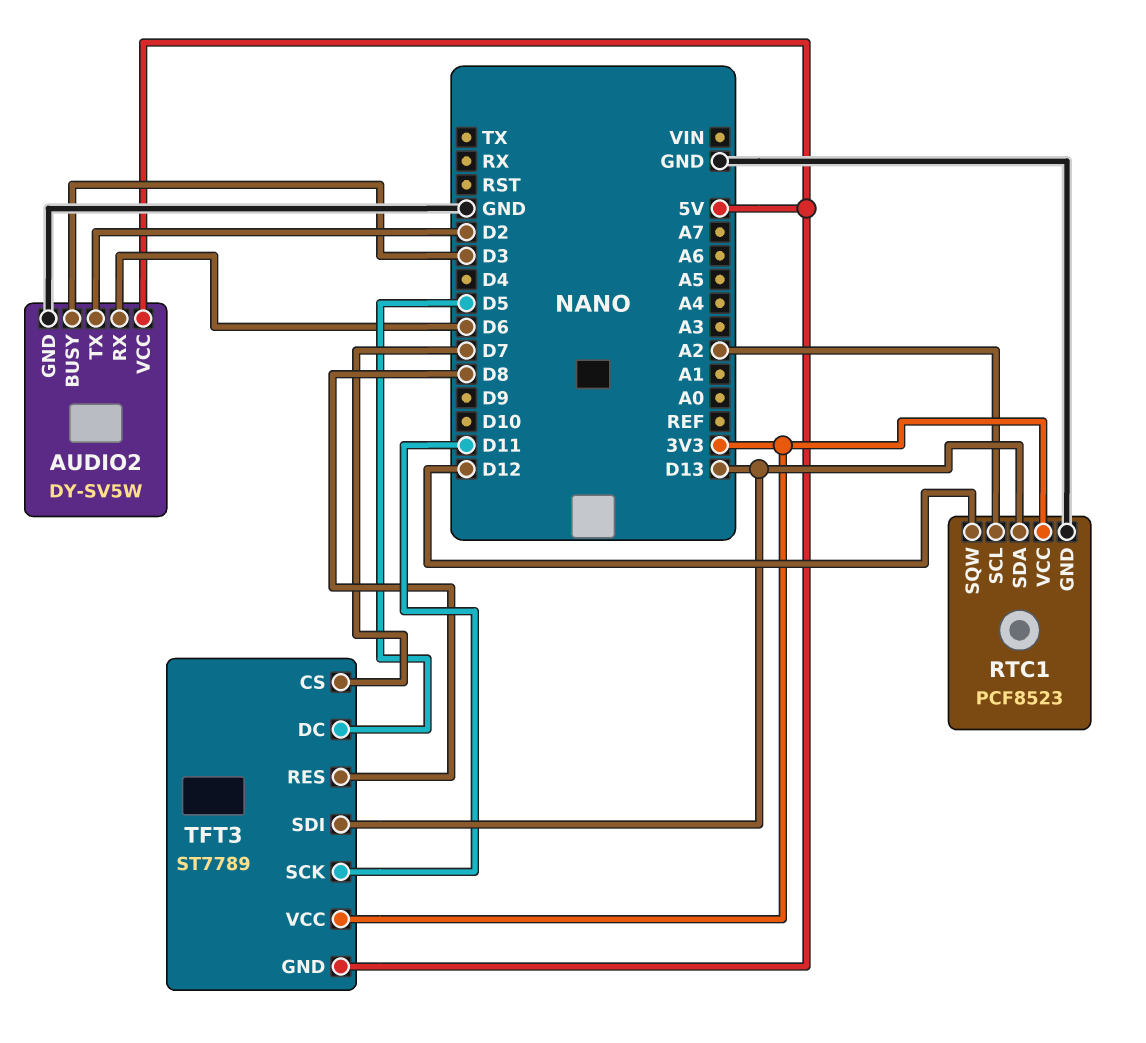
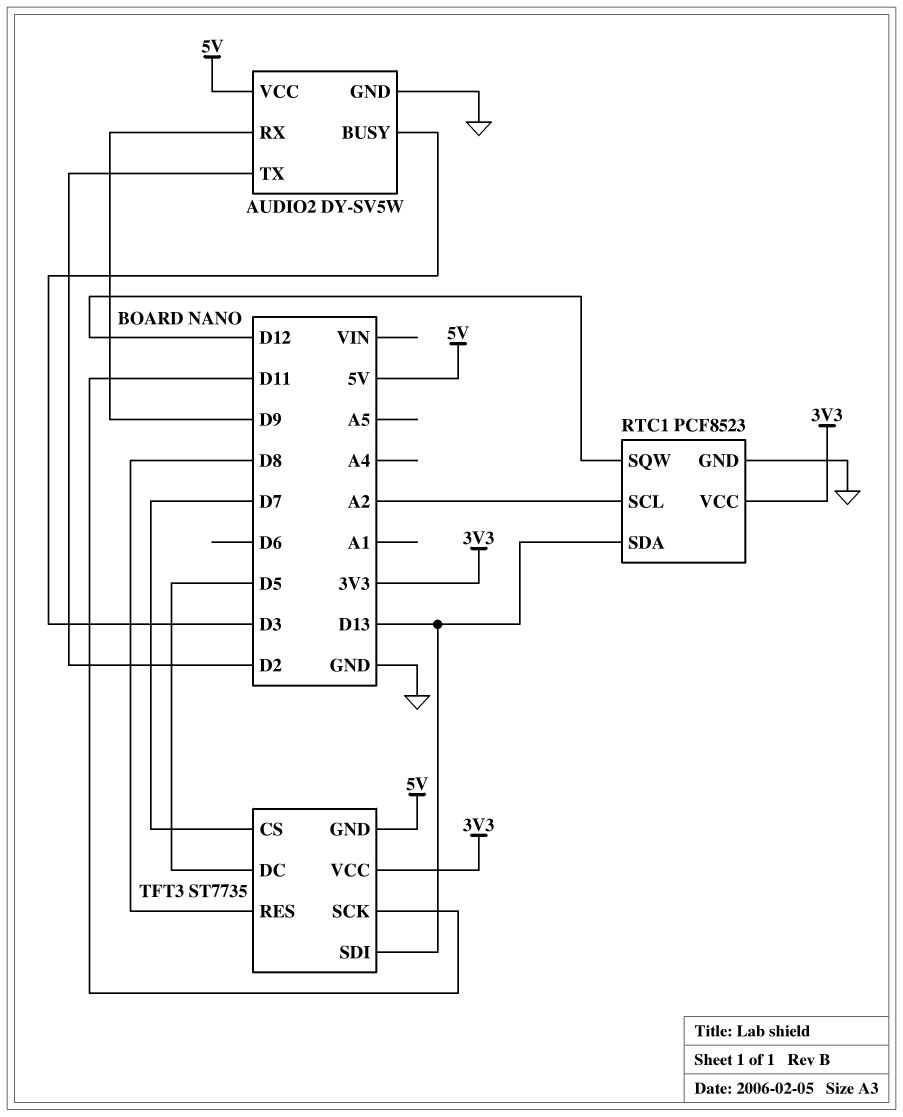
AUDIO2 pin RX: D6 -> D9
TFT3: ST7789 -> ST7735

